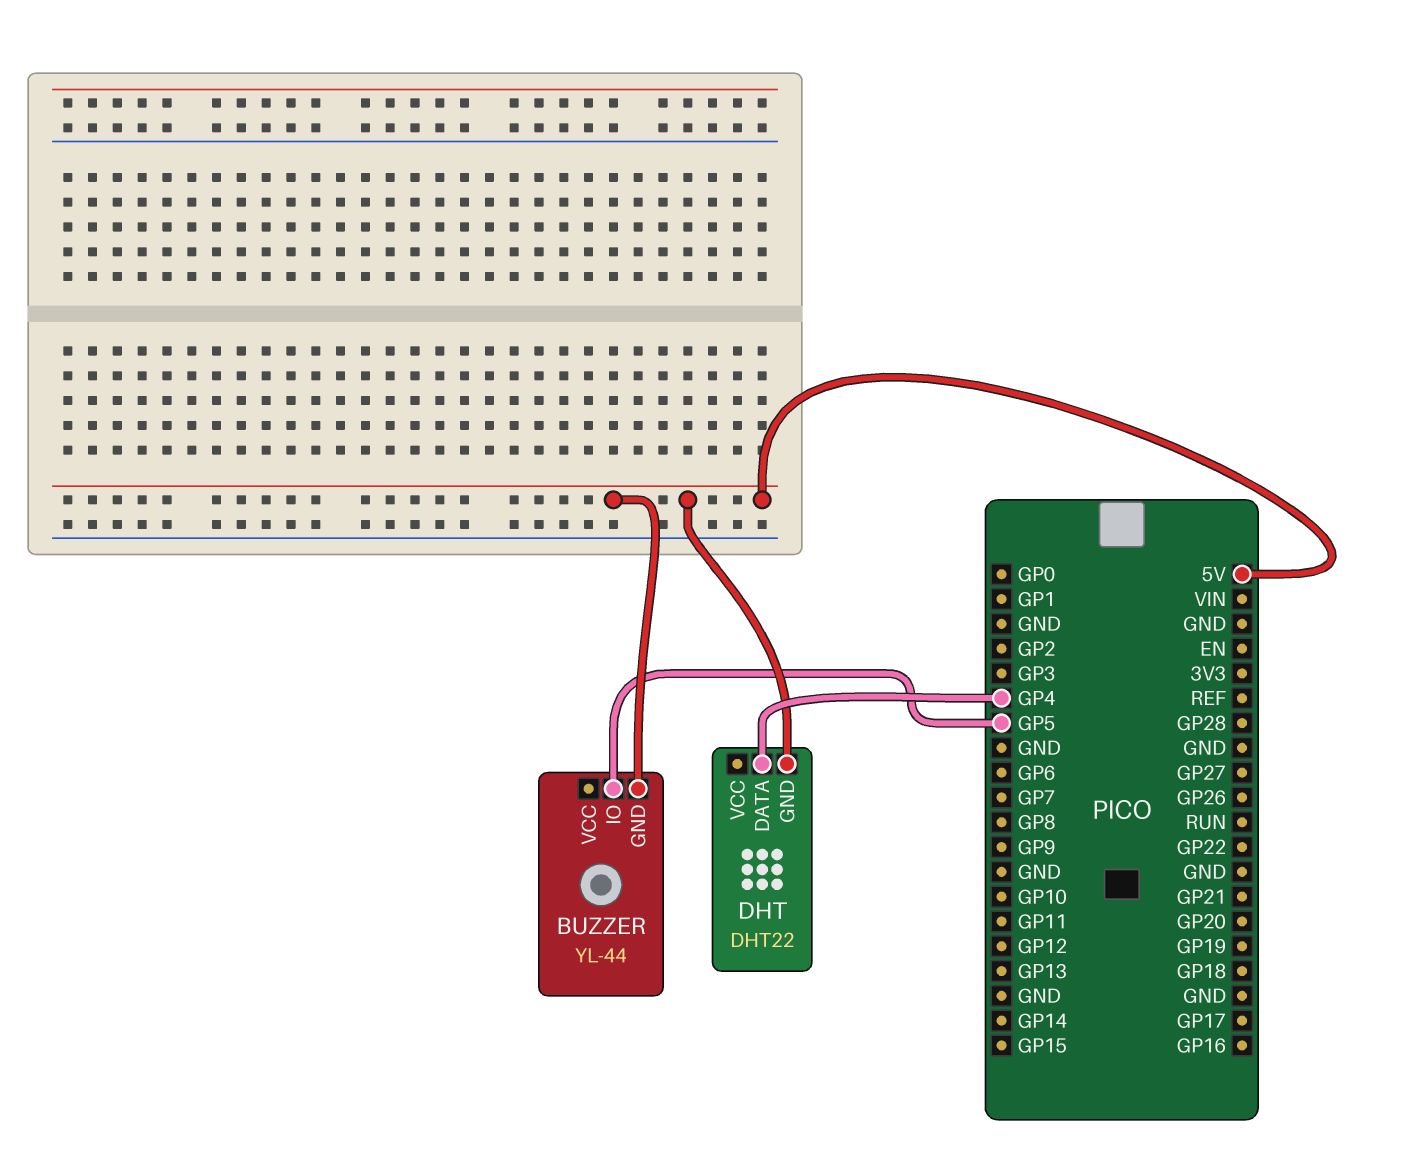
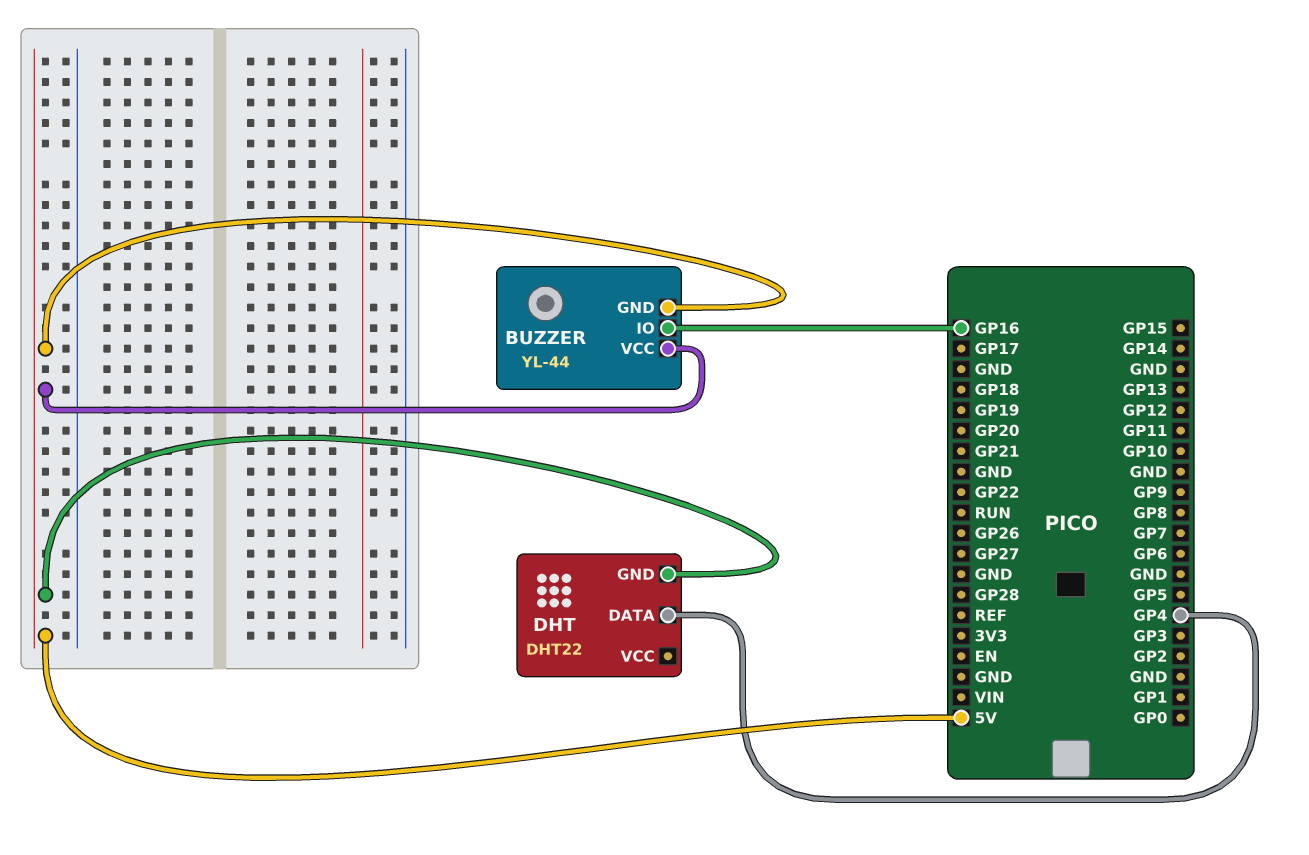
BUZZER pin IO: GP5 -> GP16
BUZZER pin VCC: none -> 5V

